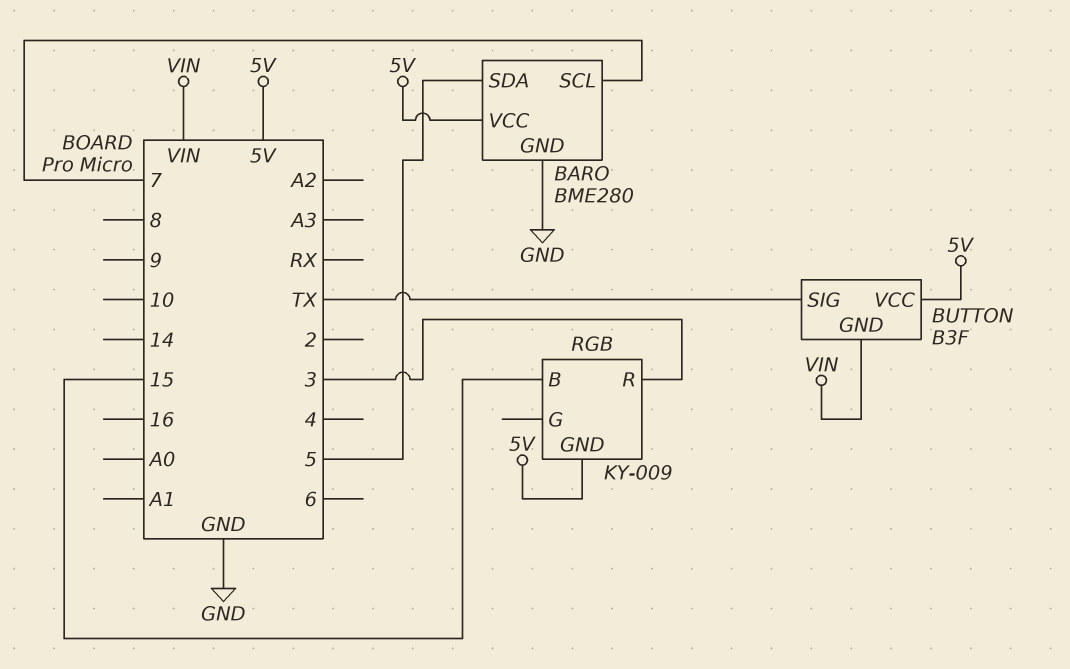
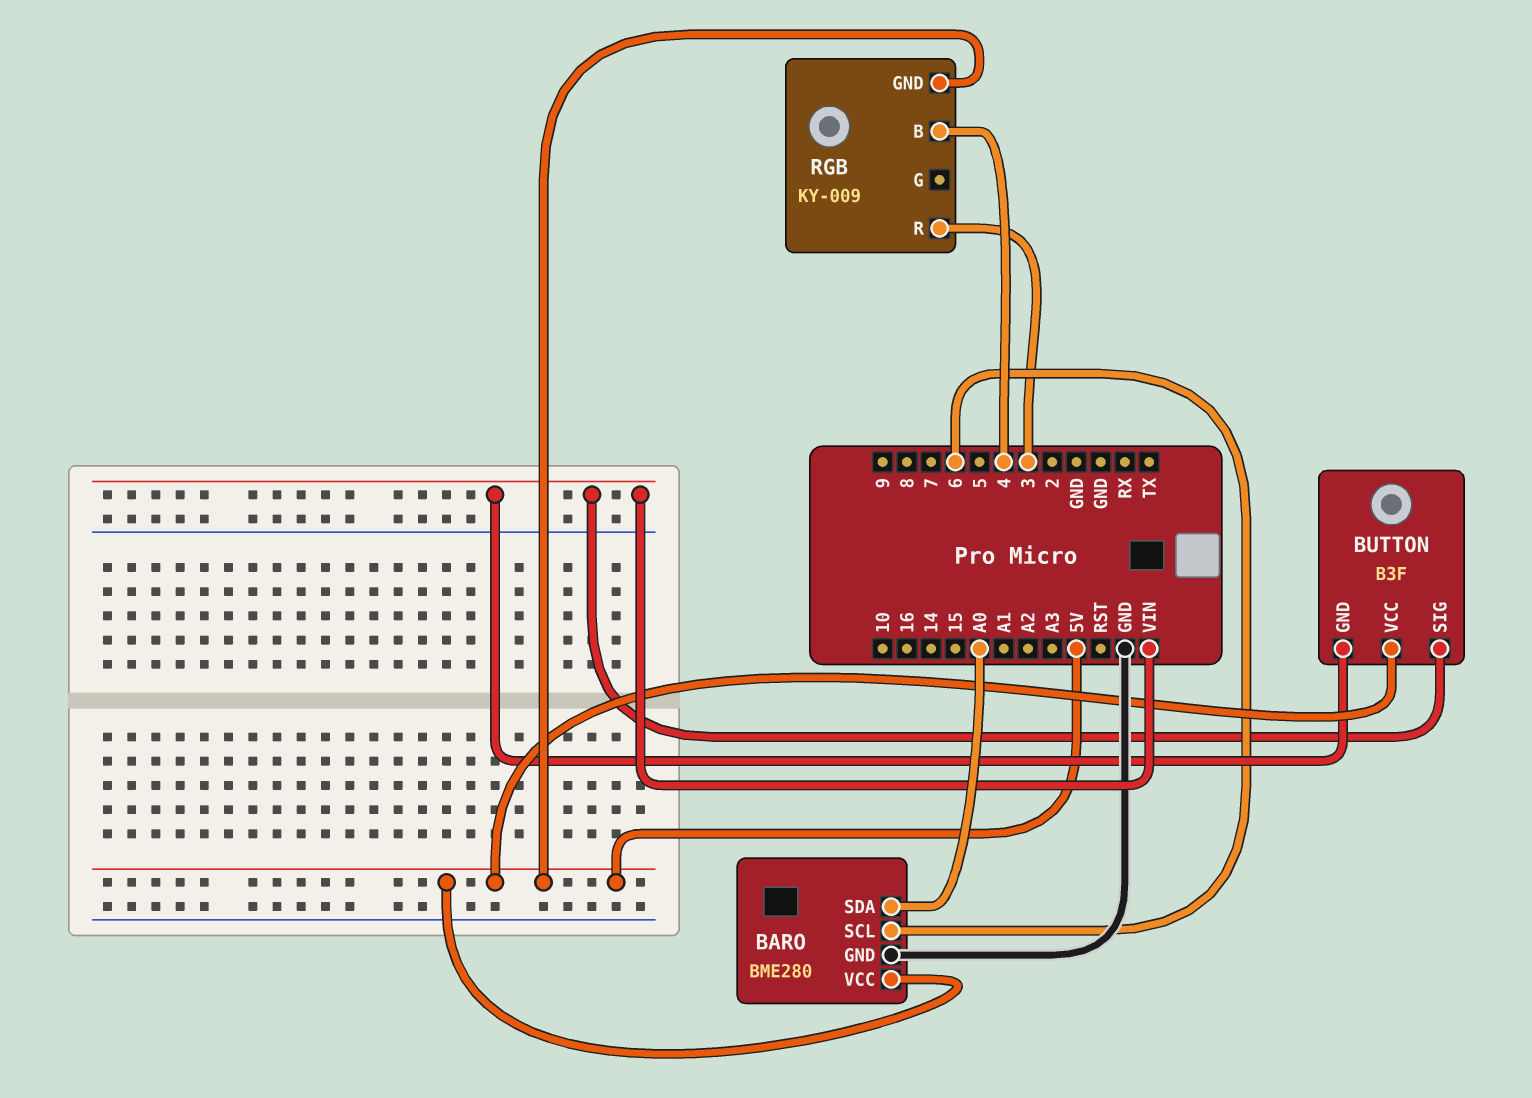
BARO pin SCL: 7 -> 6
BARO pin SDA: 5 -> A0
BUTTON pin SIG: TX -> VIN
RGB pin B: 15 -> 4

